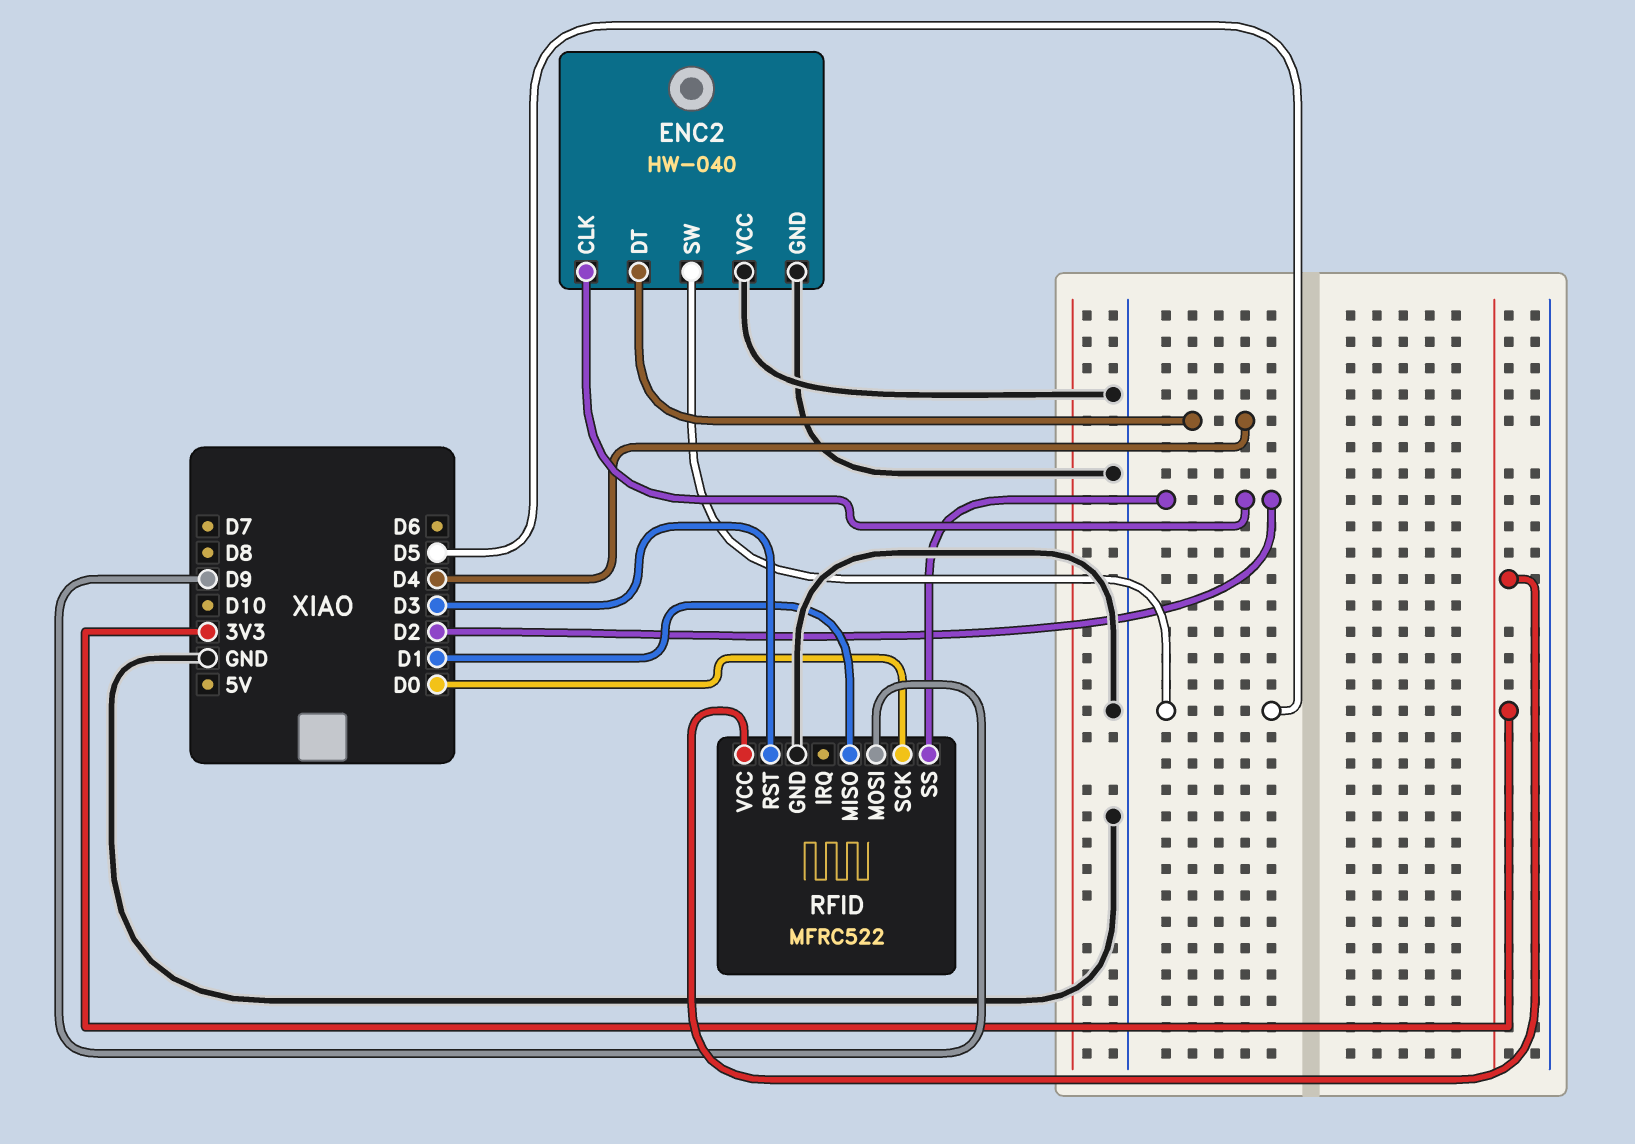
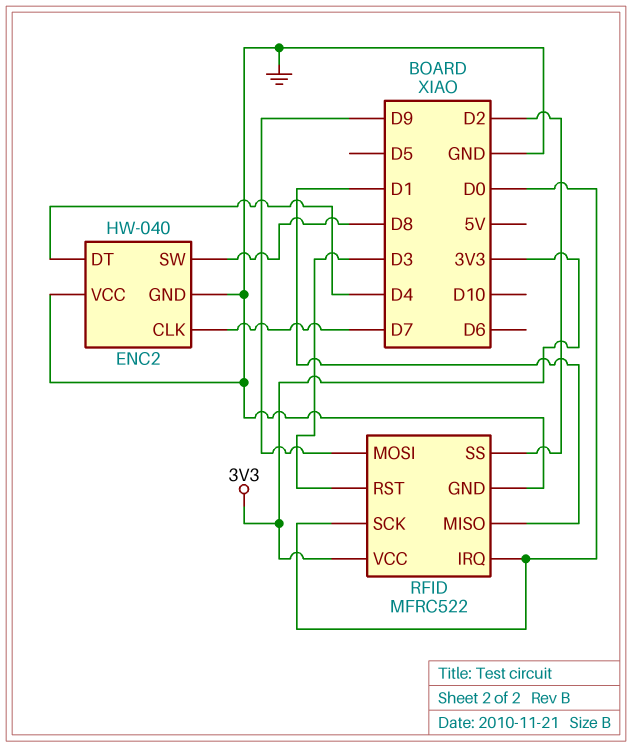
ENC2 pin CLK: D2 -> D7
ENC2 pin SW: D5 -> D8
RFID pin IRQ: none -> D0

